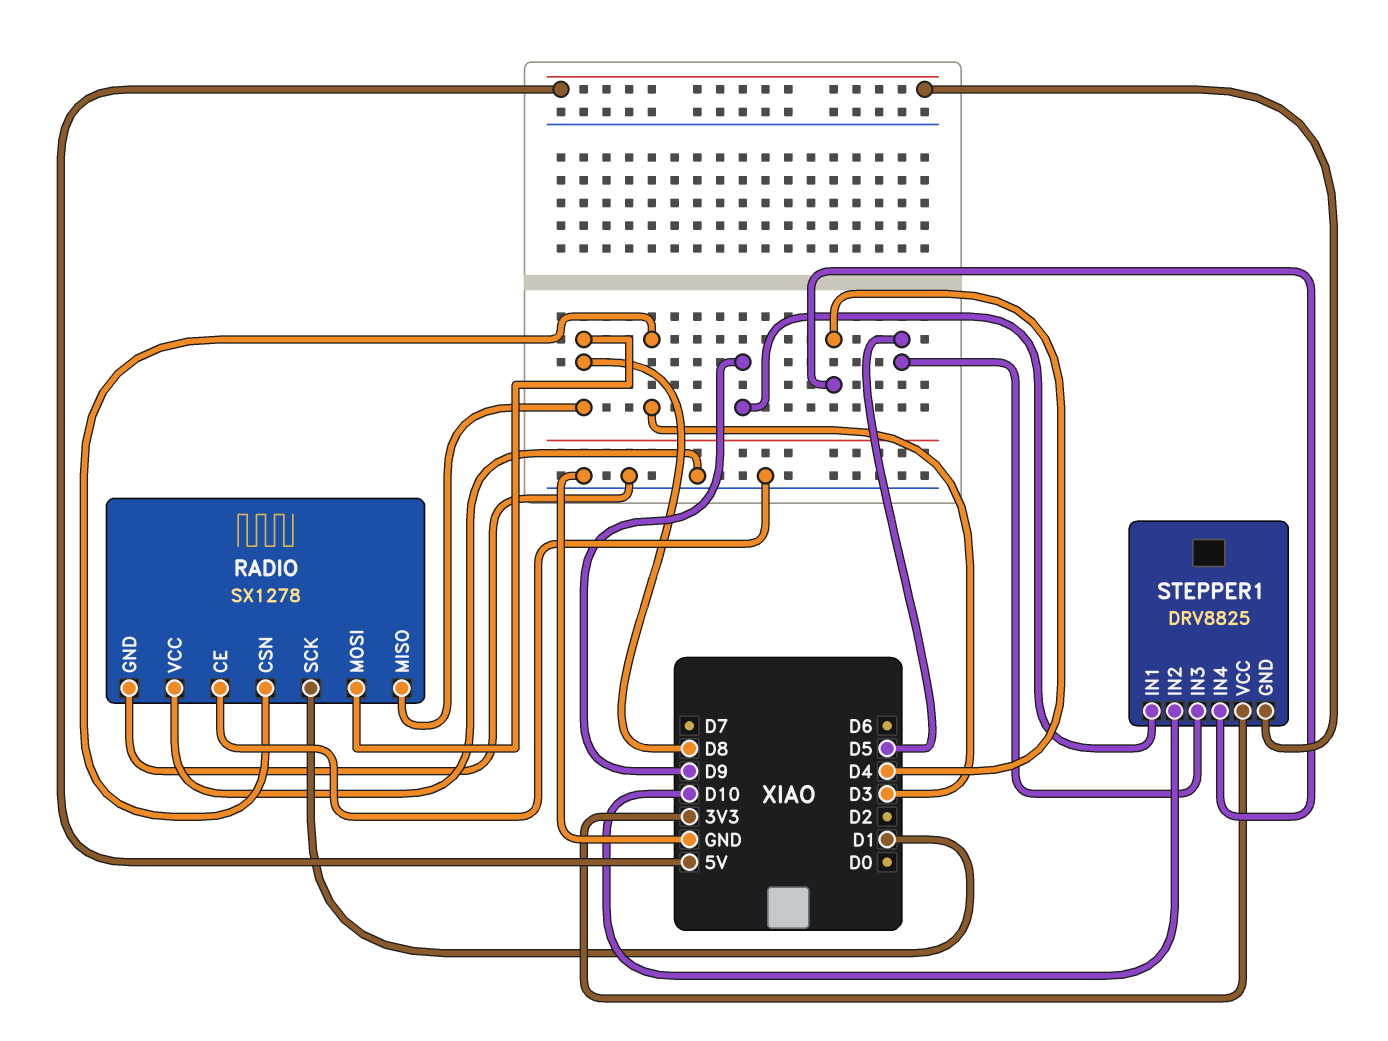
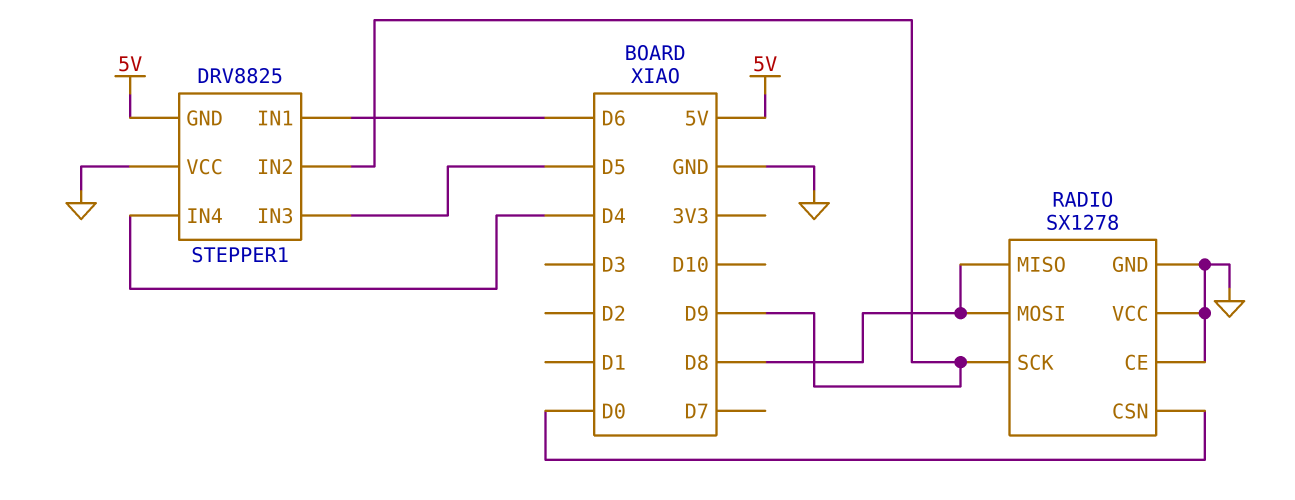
RADIO pin CSN: D3 -> D0
RADIO pin SCK: D1 -> D9
STEPPER1 pin IN1: D9 -> D6
STEPPER1 pin IN2: D10 -> D9
STEPPER1 pin VCC: 3V3 -> GND

